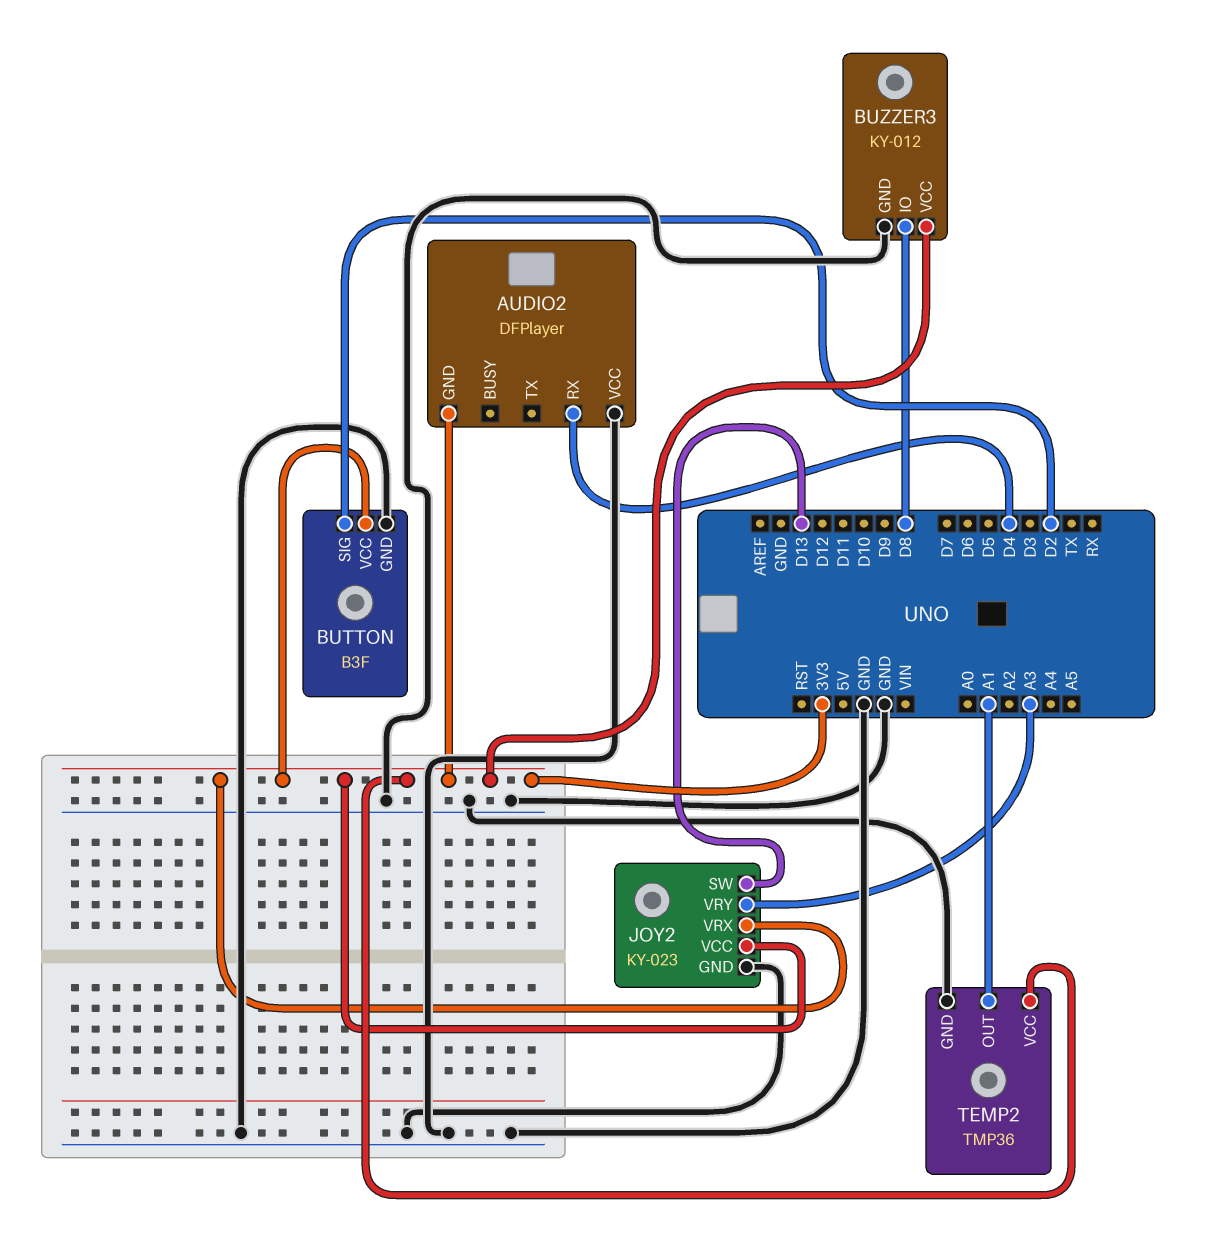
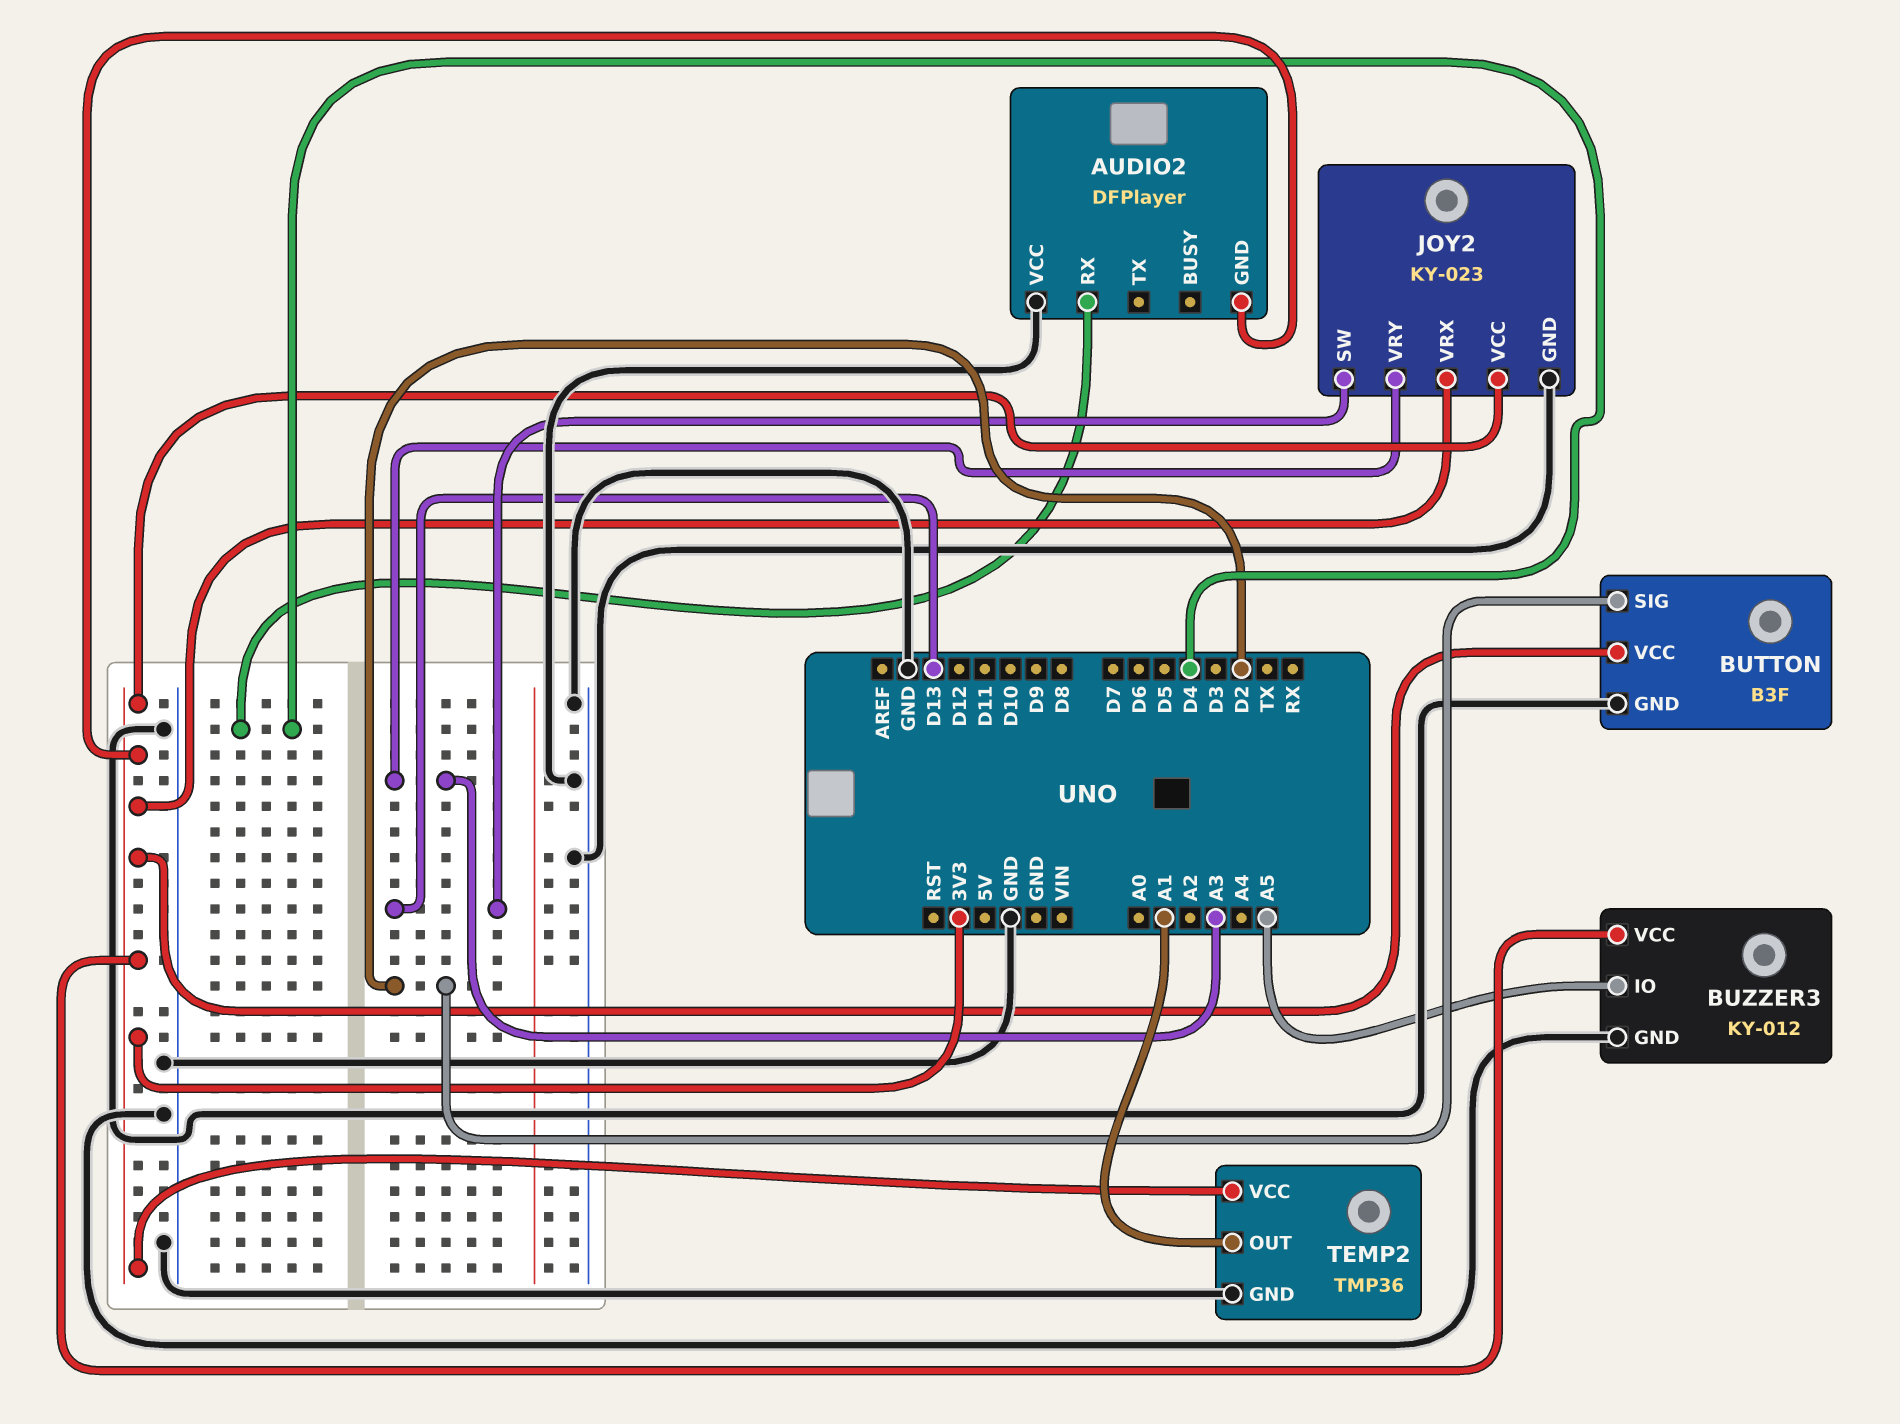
BUZZER3 pin IO: D8 -> A5

